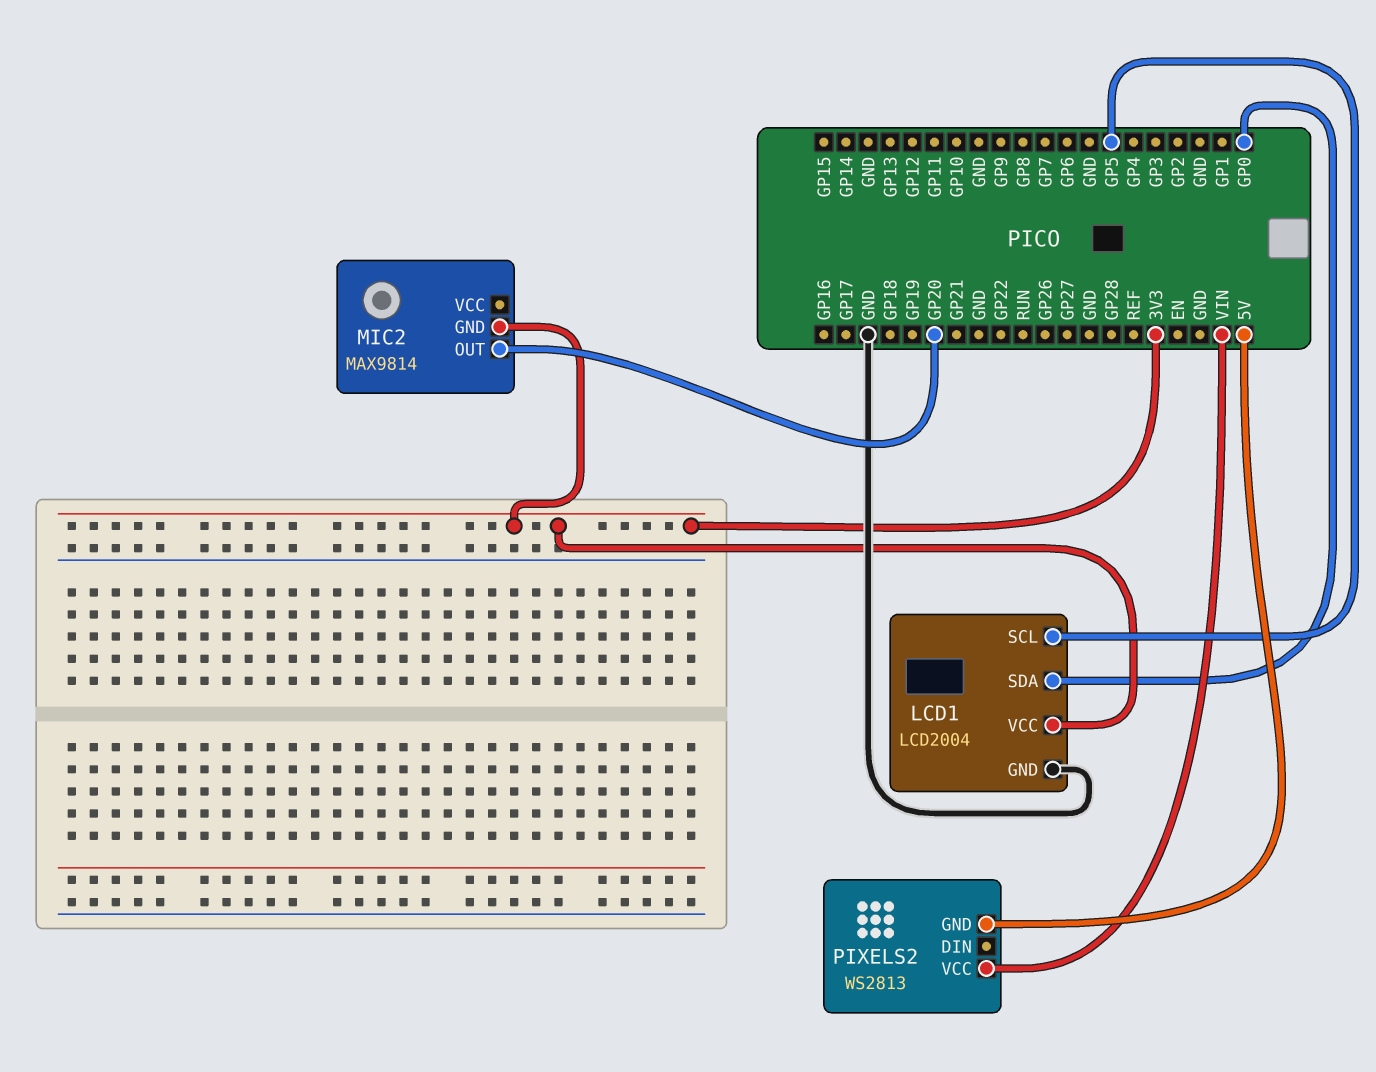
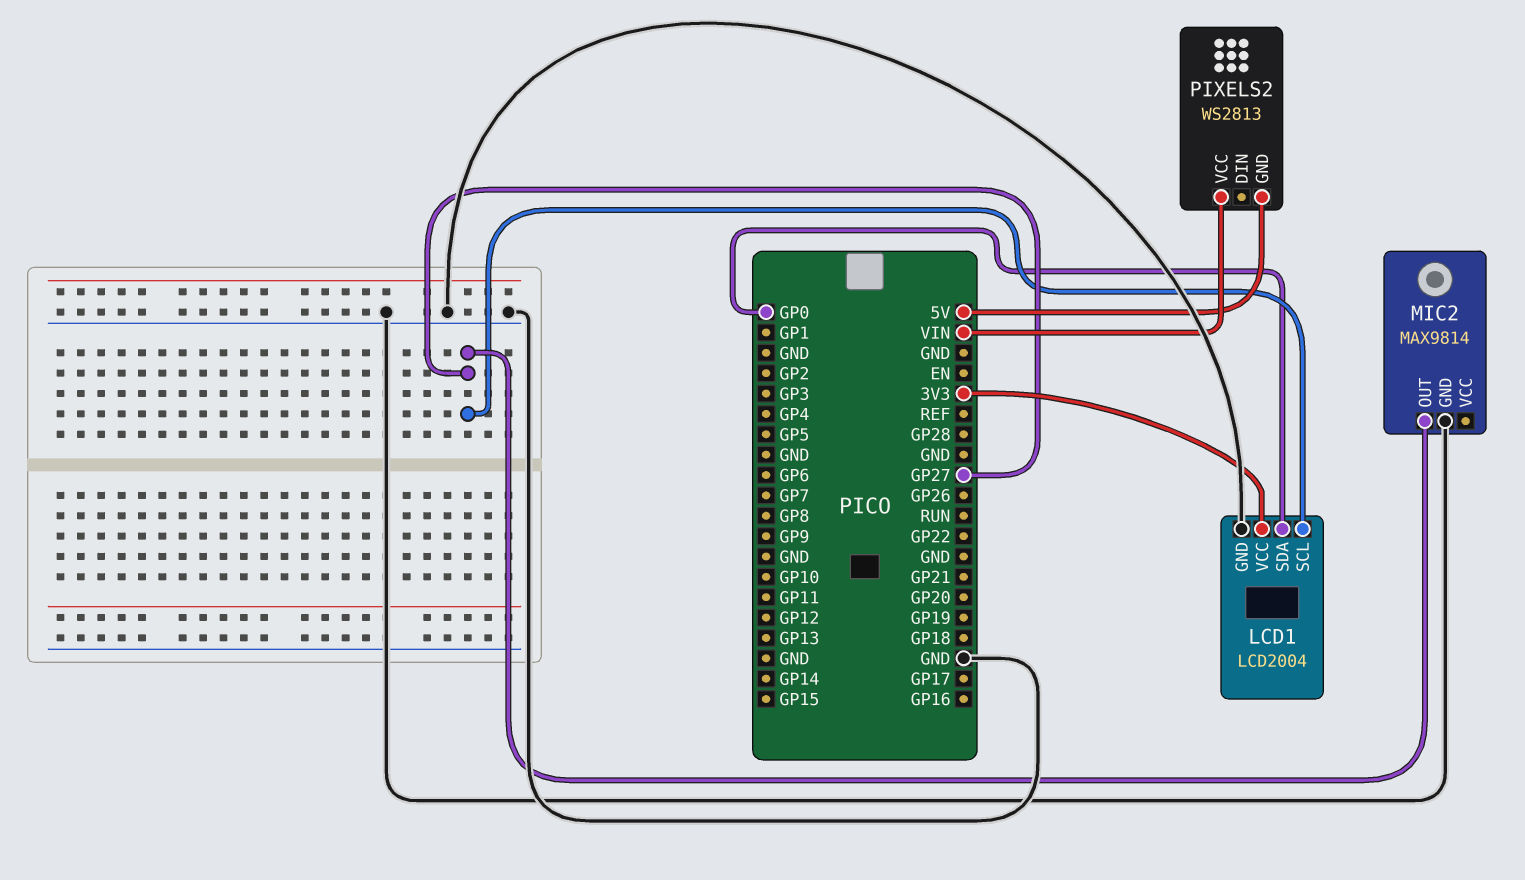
LCD1 pin SCL: GP5 -> GP27
MIC2 pin GND: 3V3 -> GND
MIC2 pin OUT: GP20 -> GP27

